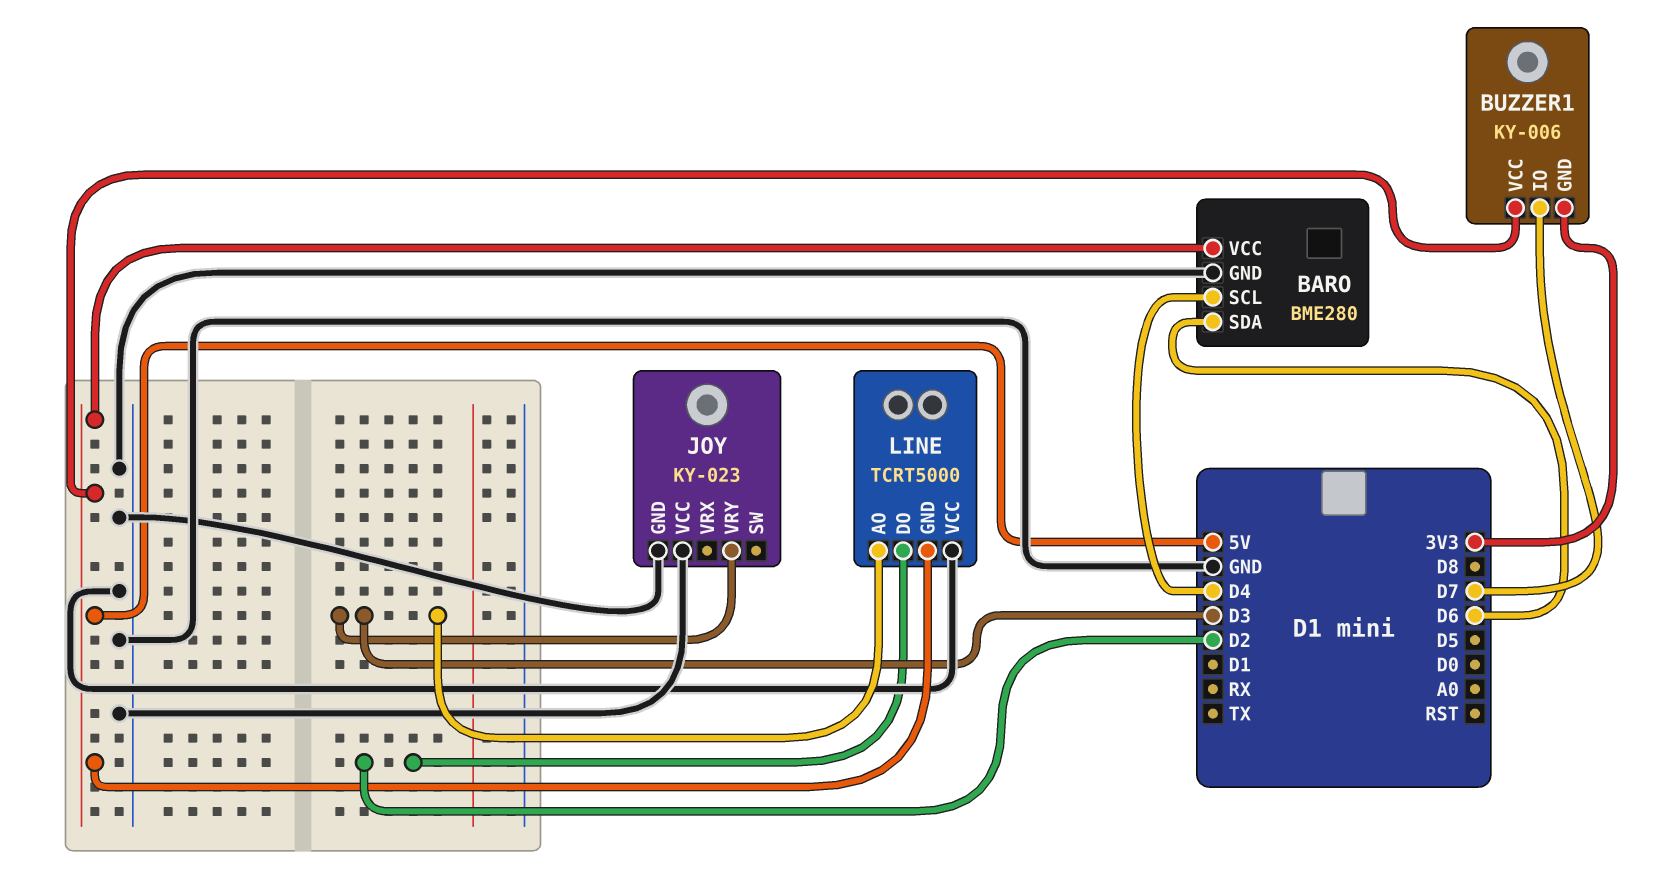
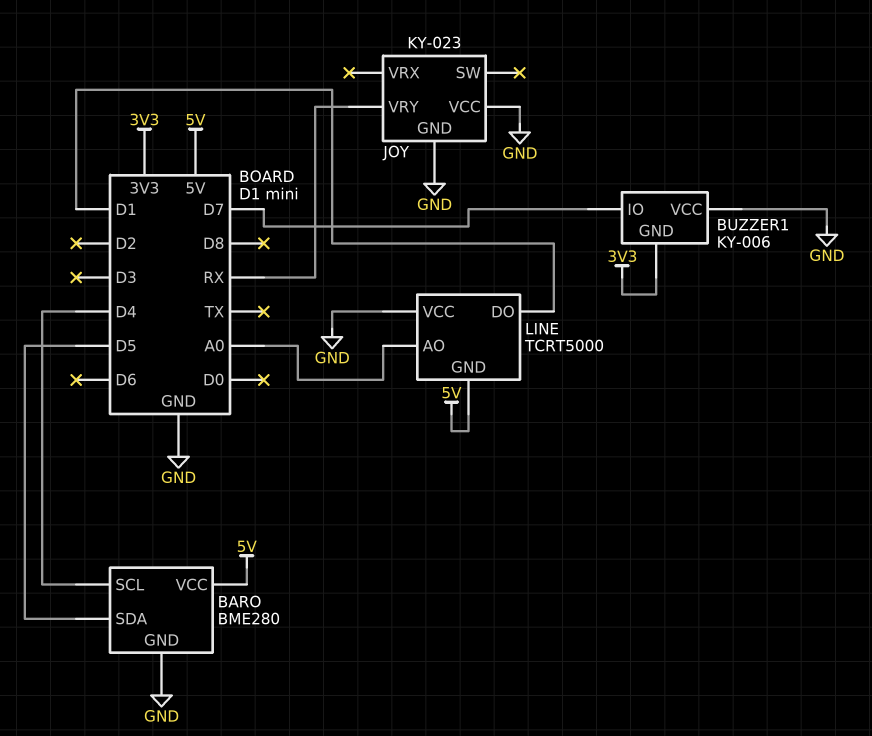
BARO pin SDA: D6 -> D5
BUZZER1 pin VCC: 5V -> GND
JOY pin VRY: D3 -> RX
LINE pin AO: D3 -> A0
LINE pin DO: D2 -> D1

